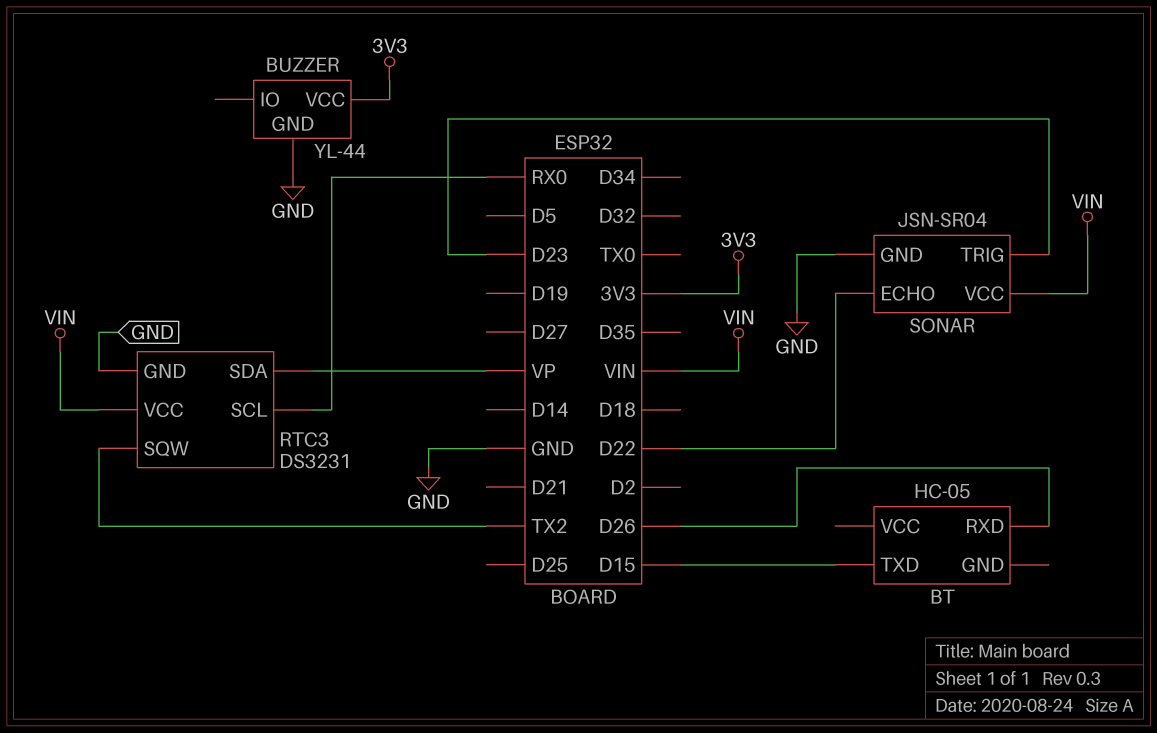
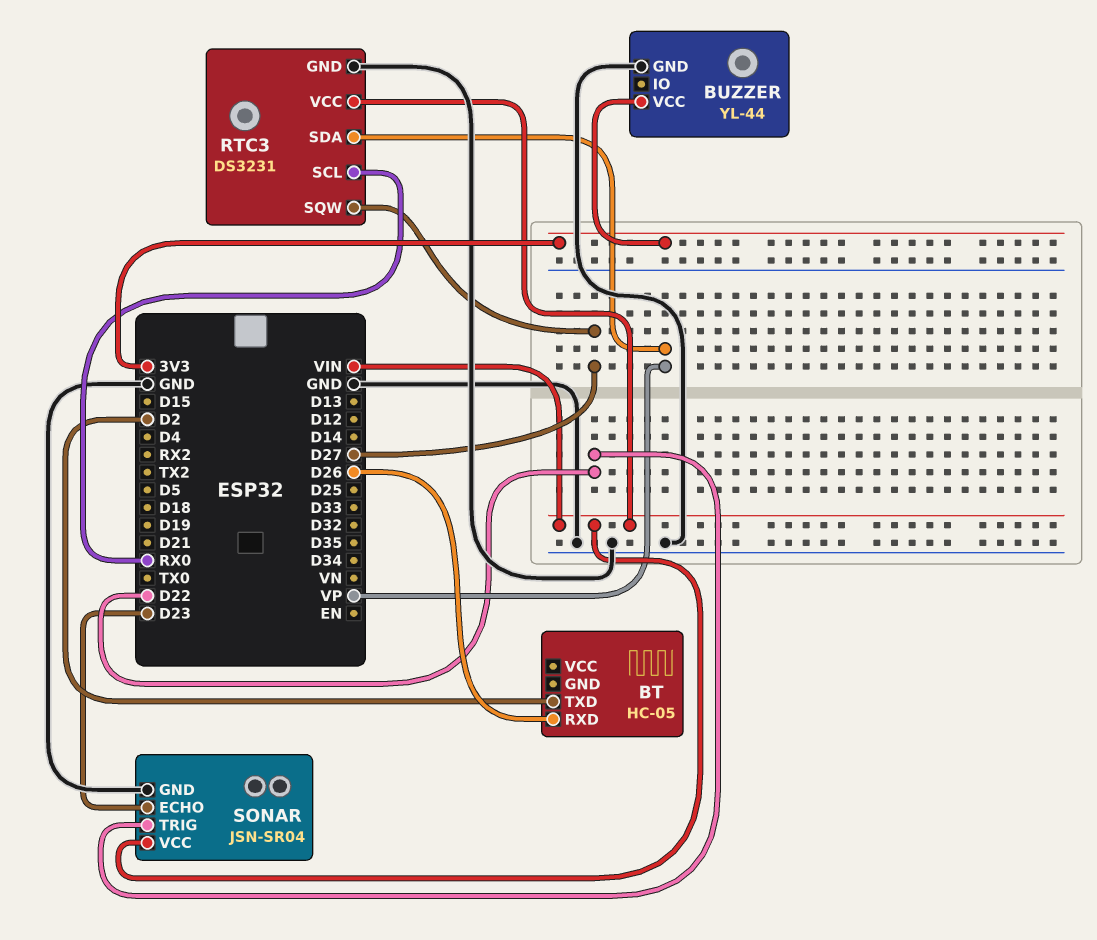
BT pin TXD: D15 -> D2
RTC3 pin SQW: TX2 -> D27
SONAR pin ECHO: D22 -> D23
SONAR pin TRIG: D23 -> D22

